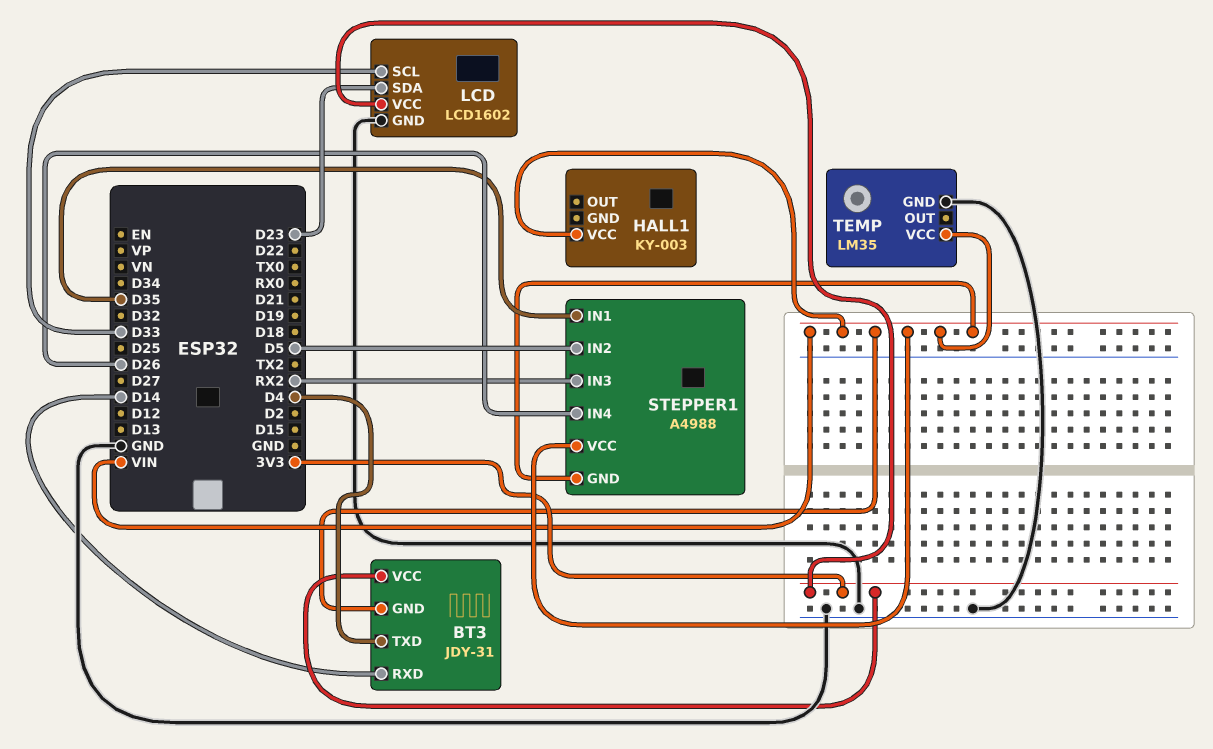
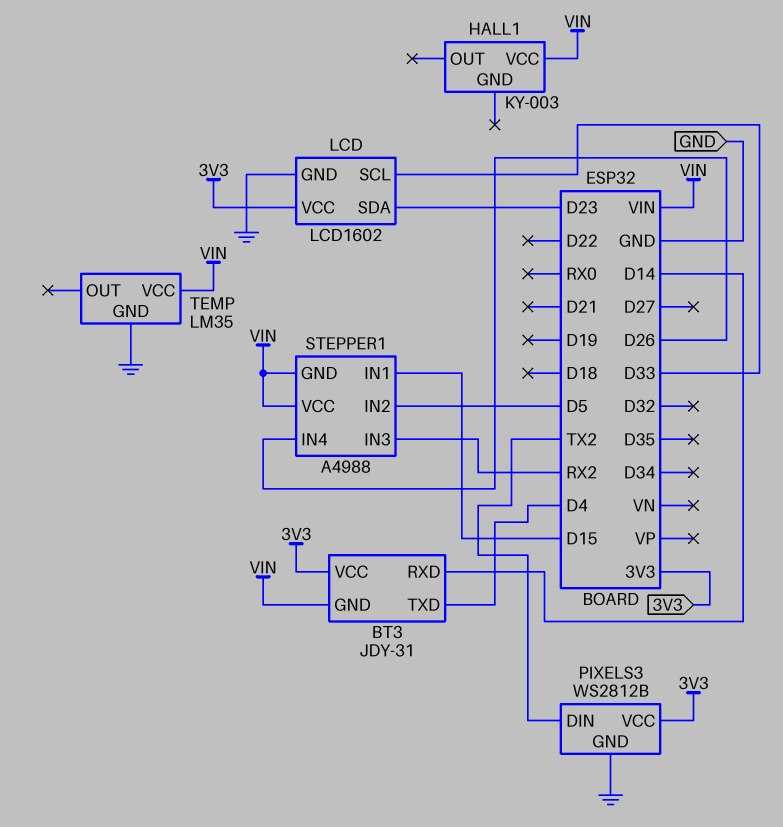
PIXELS3: none -> WS2812B
PIXELS3 pin DIN: none -> TX2
PIXELS3 pin GND: none -> GND
PIXELS3 pin VCC: none -> 3V3
STEPPER1 pin IN1: D35 -> D15

